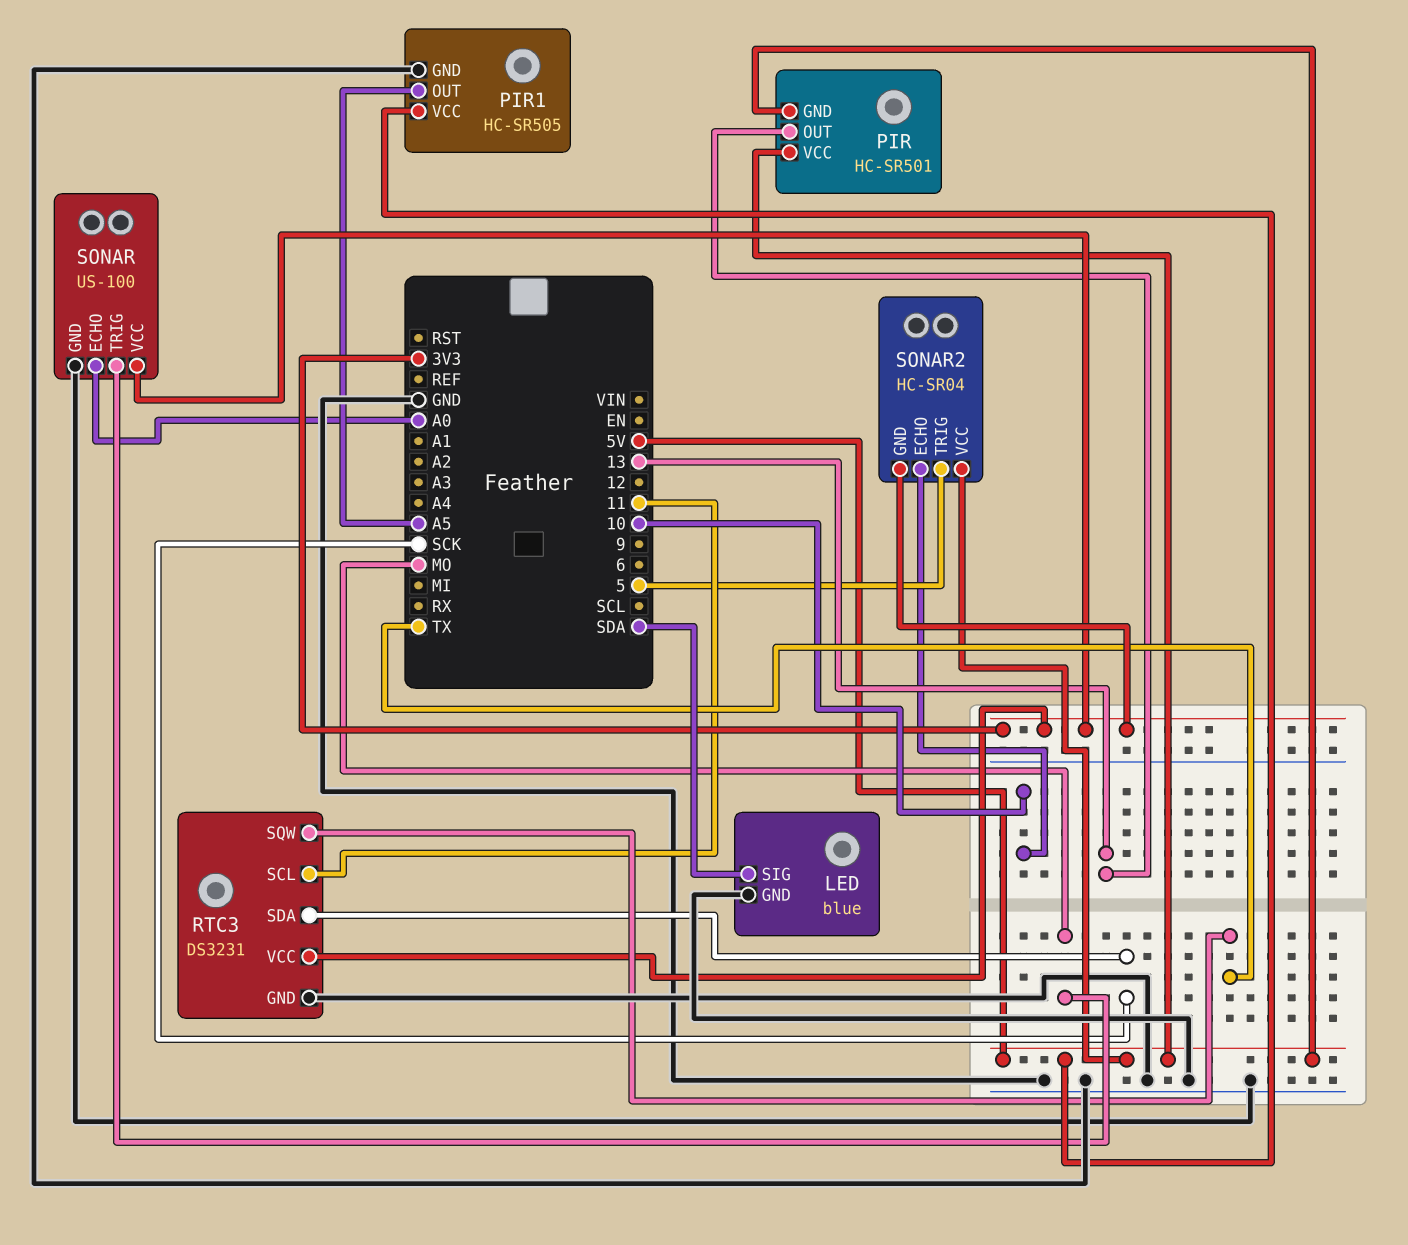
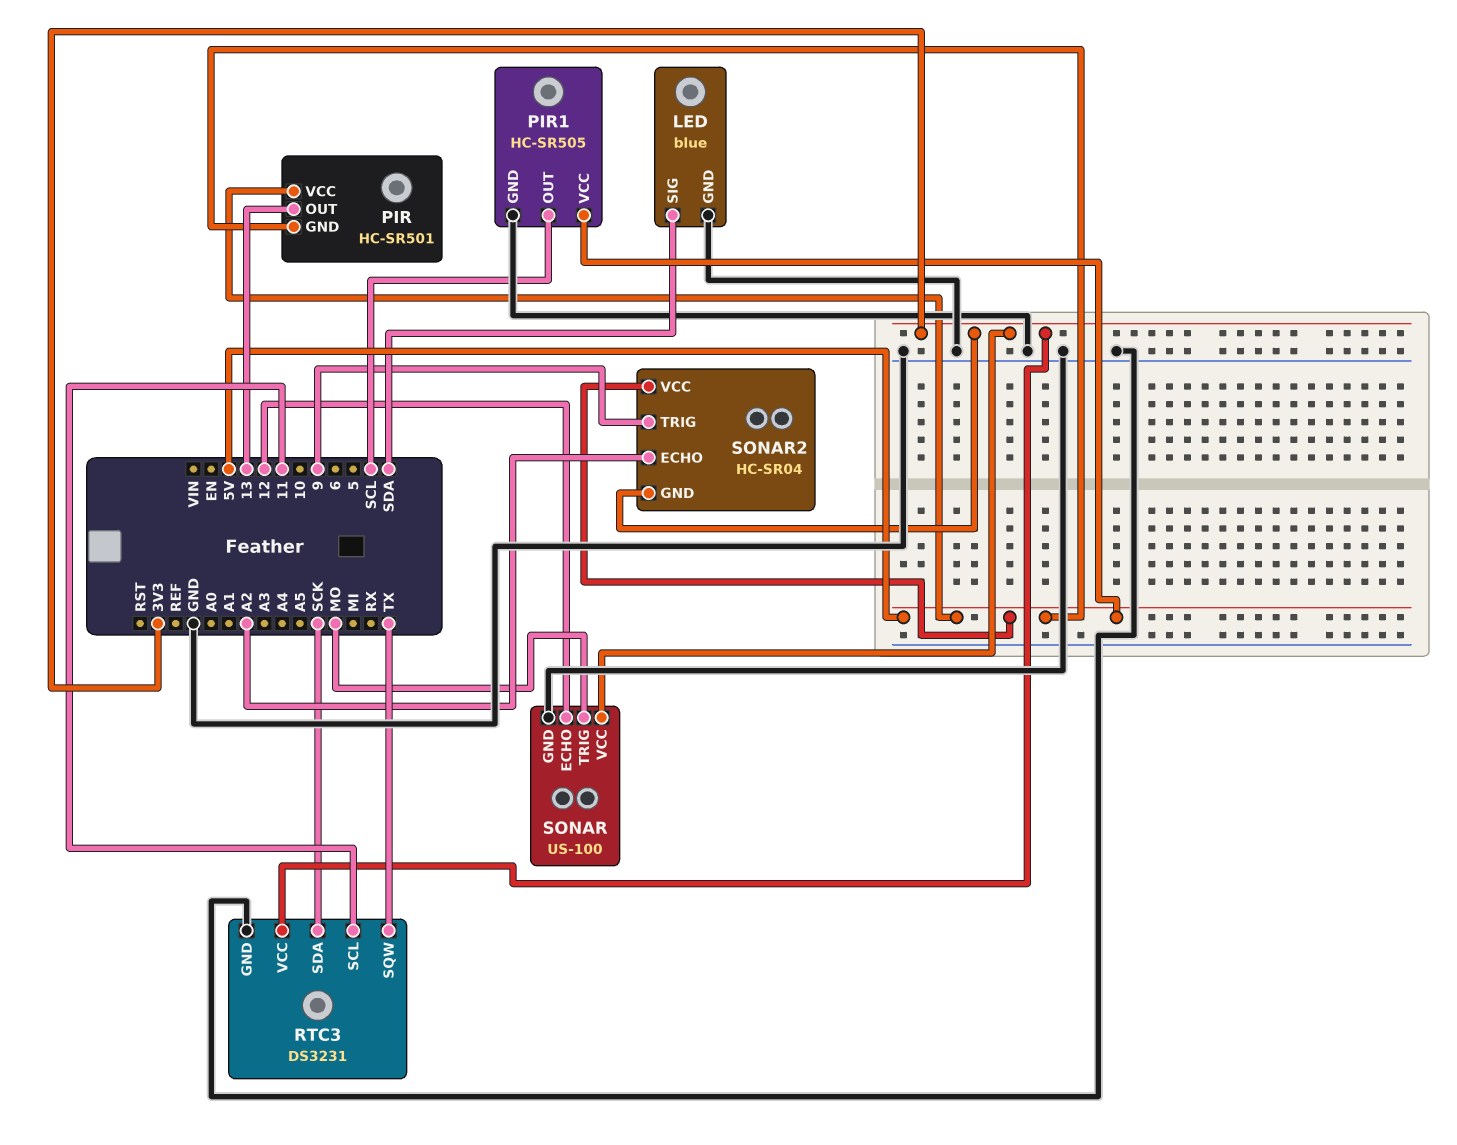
PIR1 pin OUT: A5 -> SCL
SONAR pin ECHO: A0 -> 12
SONAR2 pin ECHO: 10 -> A2
SONAR2 pin TRIG: 5 -> 9

